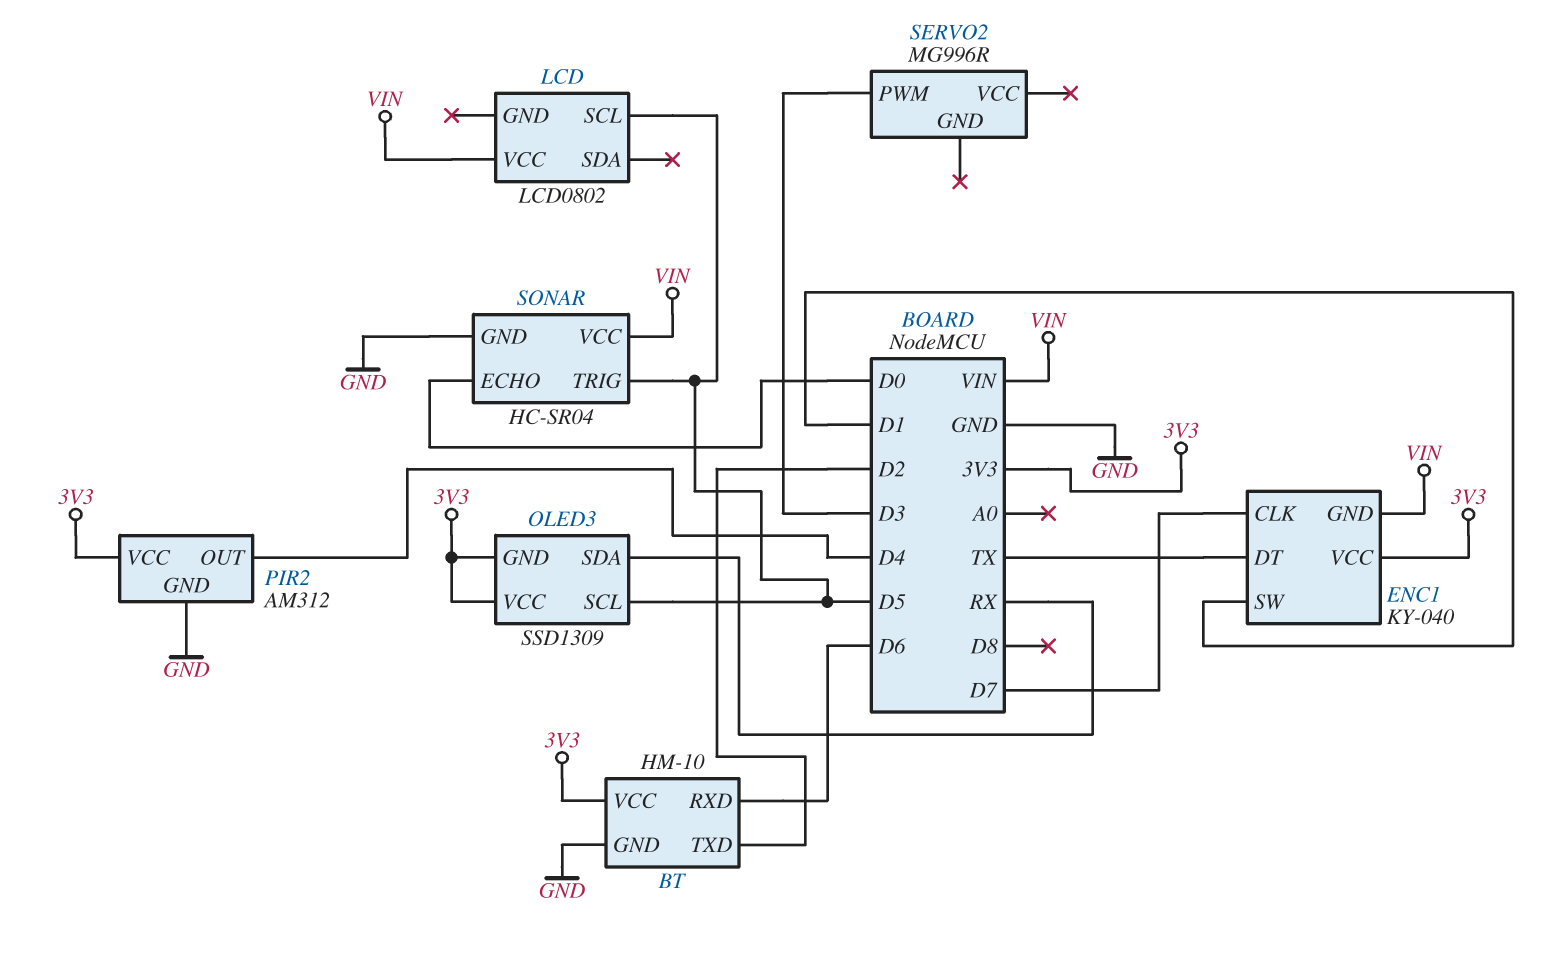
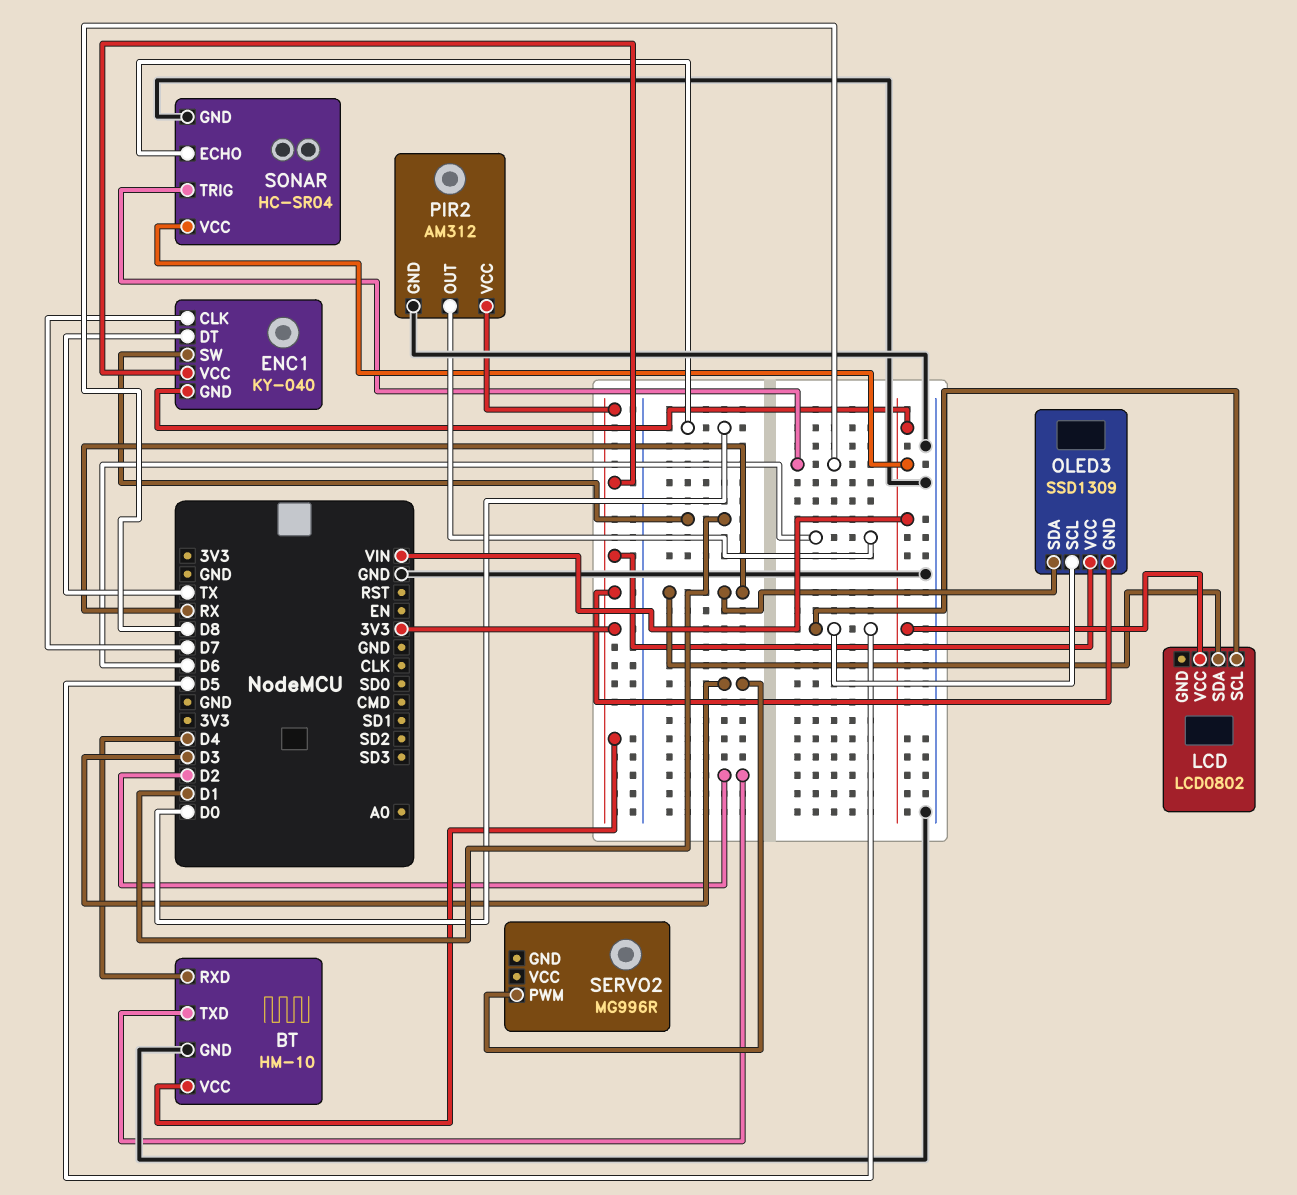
BT pin RXD: D6 -> D4
LCD pin SDA: none -> RX
PIR2 pin OUT: D4 -> D6
SONAR pin TRIG: D5 -> D8

